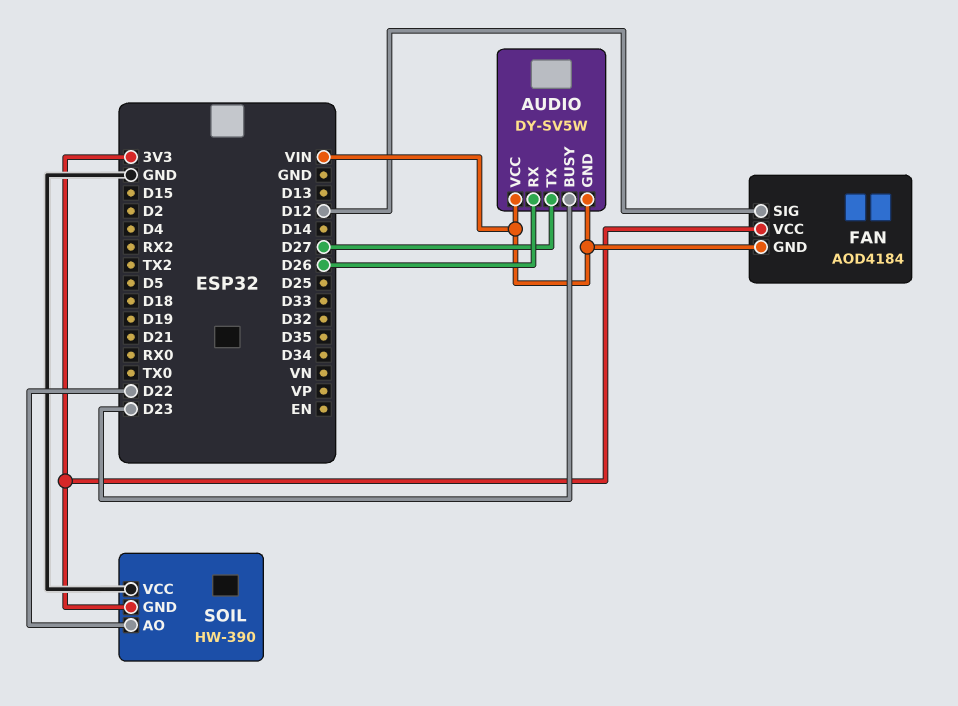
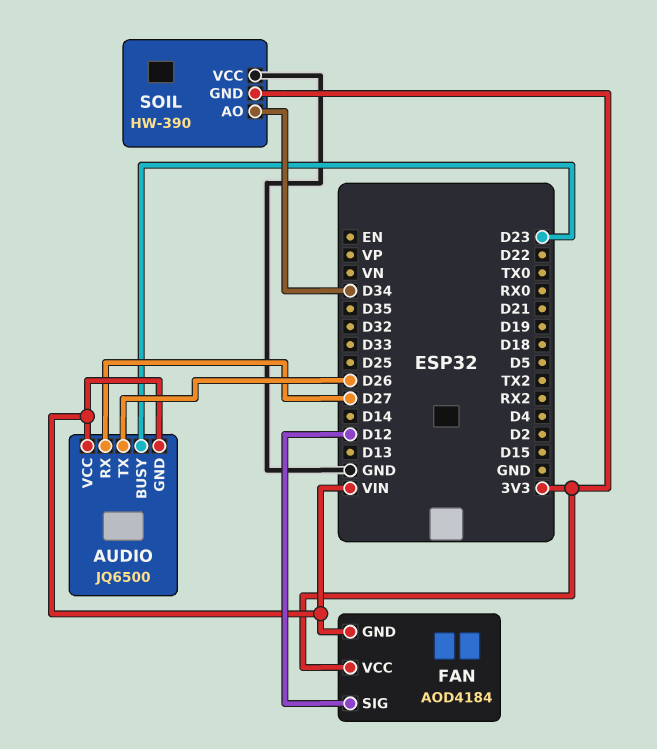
AUDIO: DY-SV5W -> JQ6500
AUDIO pin RX: D26 -> D27
AUDIO pin TX: D27 -> D26
SOIL pin AO: D22 -> D34

